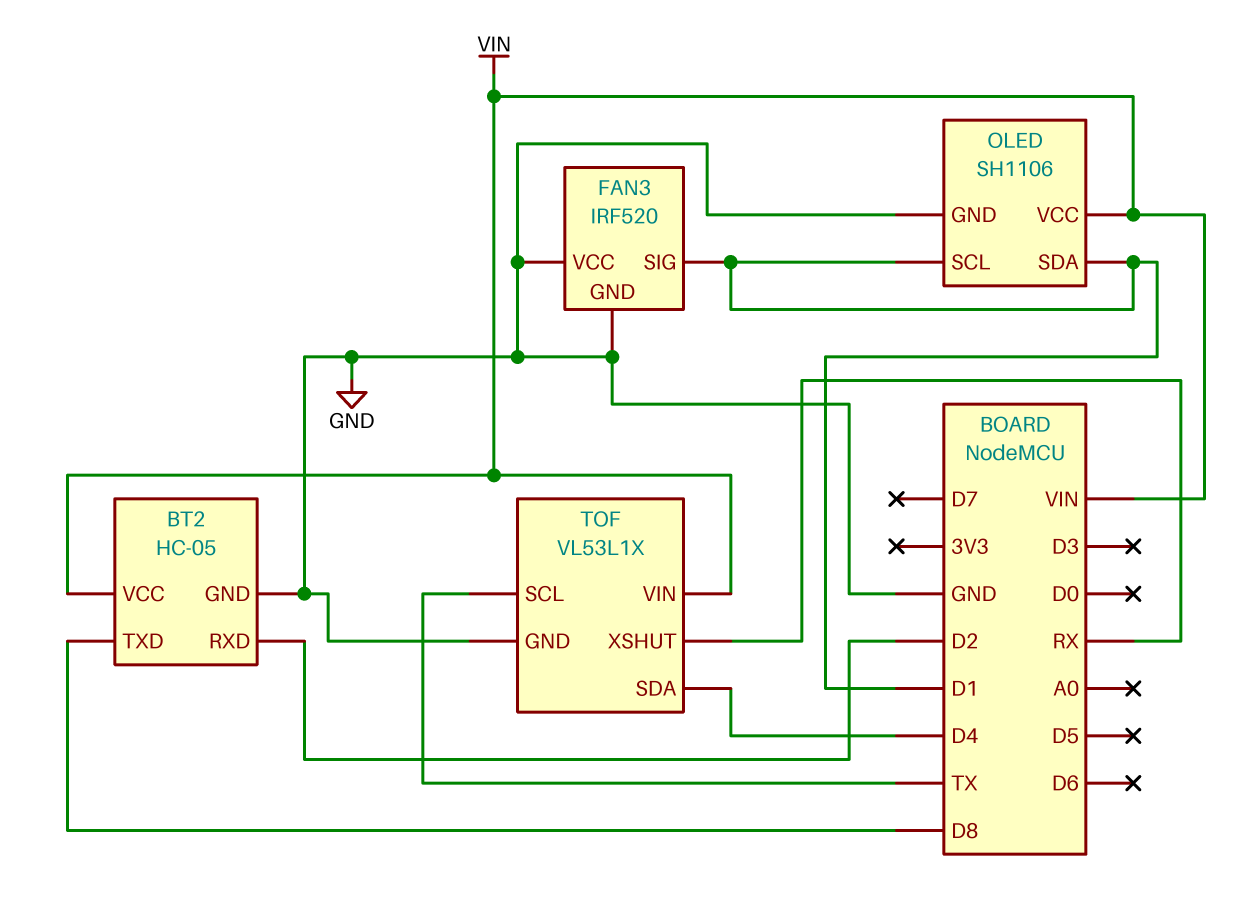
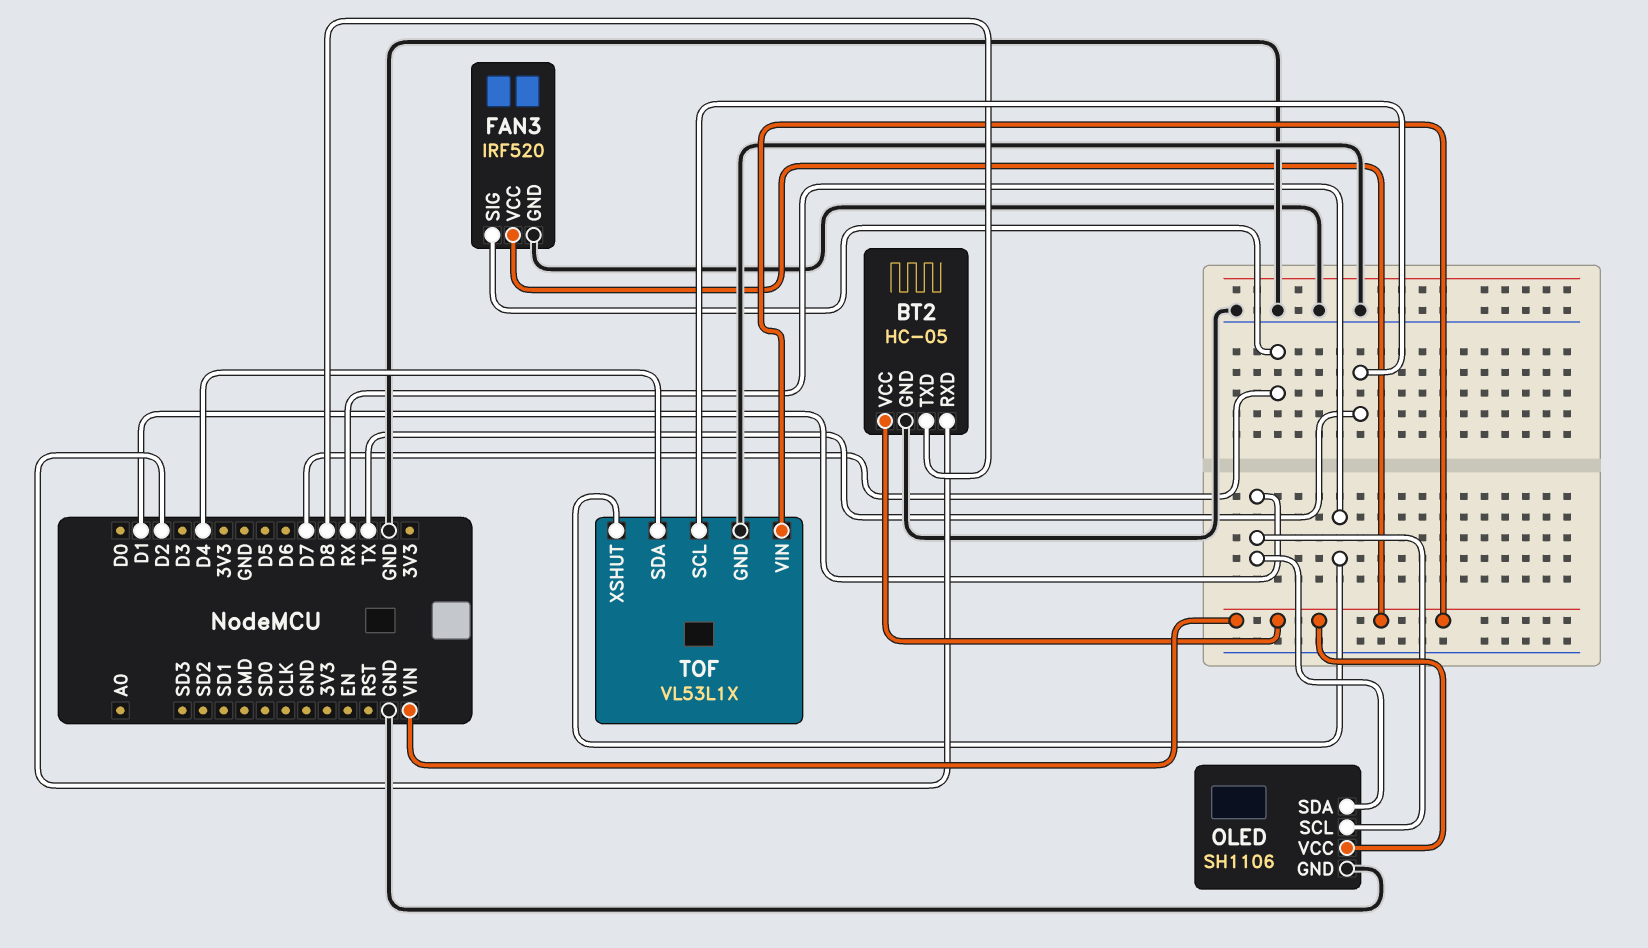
FAN3 pin SIG: D1 -> D7
FAN3 pin VCC: GND -> VIN

